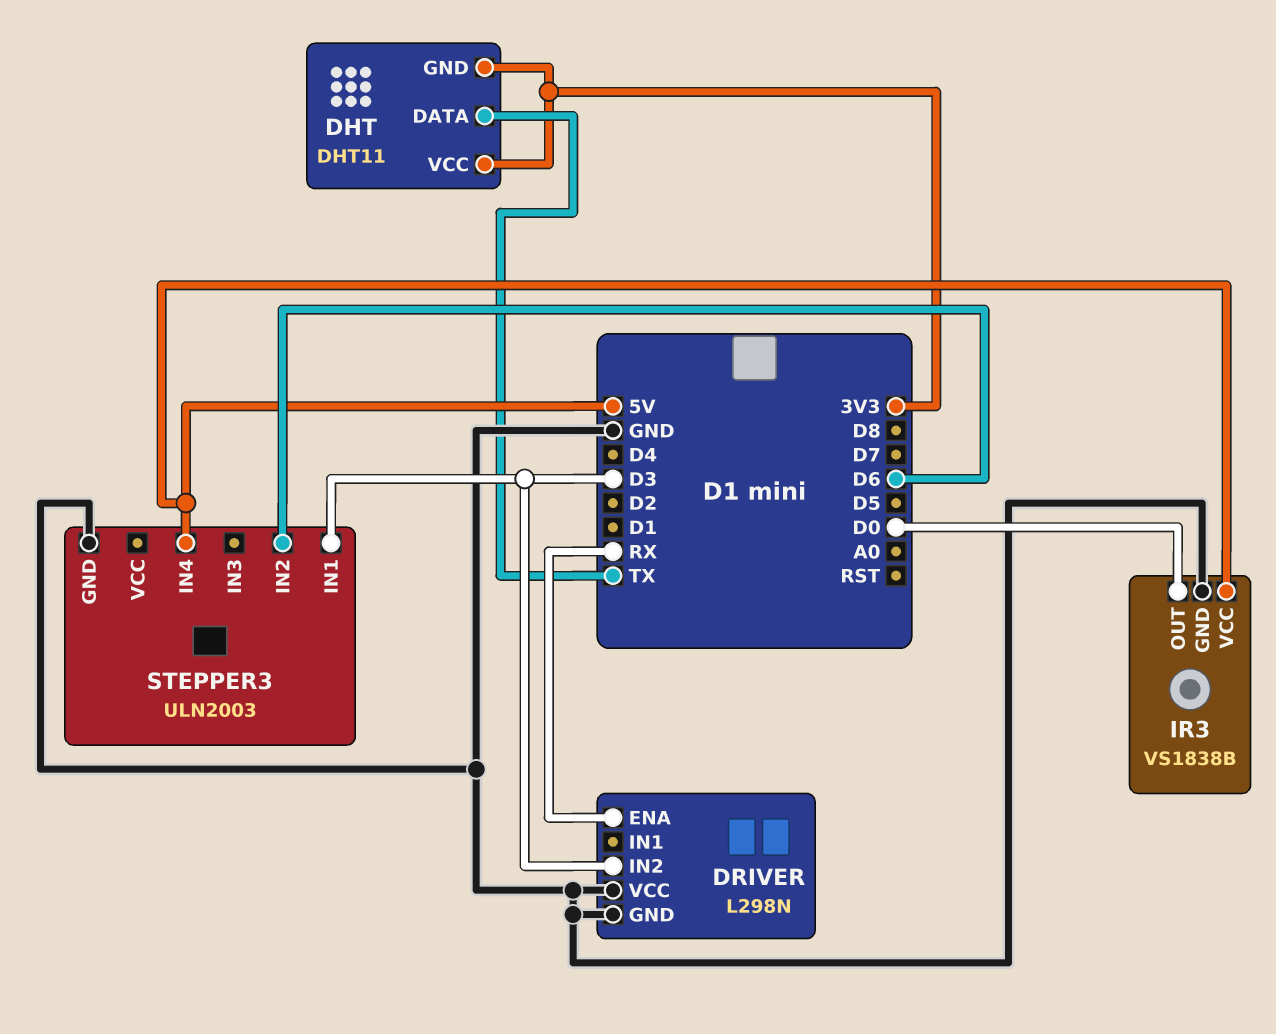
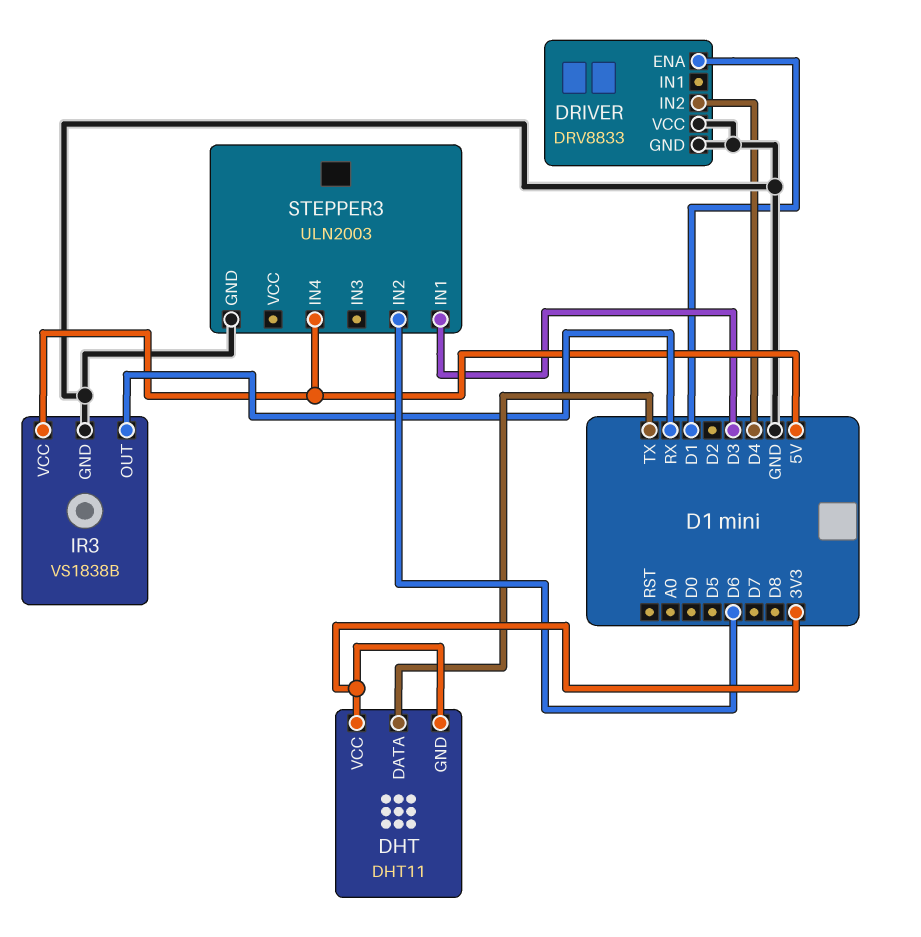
DRIVER: L298N -> DRV8833
DRIVER pin ENA: RX -> D1
DRIVER pin IN2: D3 -> D4
IR3 pin OUT: D0 -> RX

